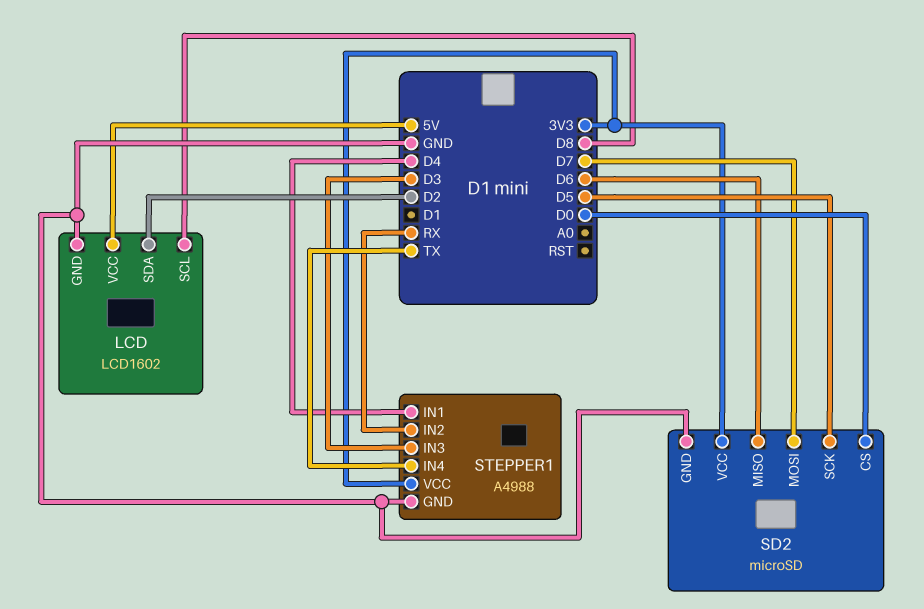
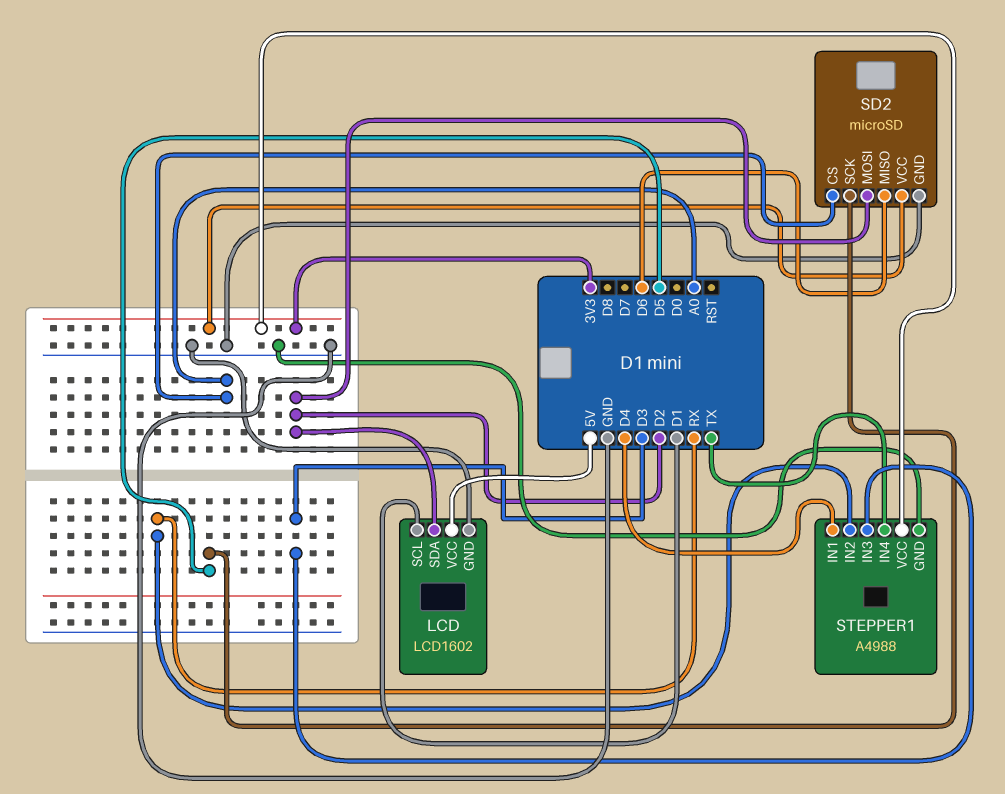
LCD pin SCL: D8 -> D1
SD2 pin CS: D0 -> A0
SD2 pin MOSI: D7 -> D2

